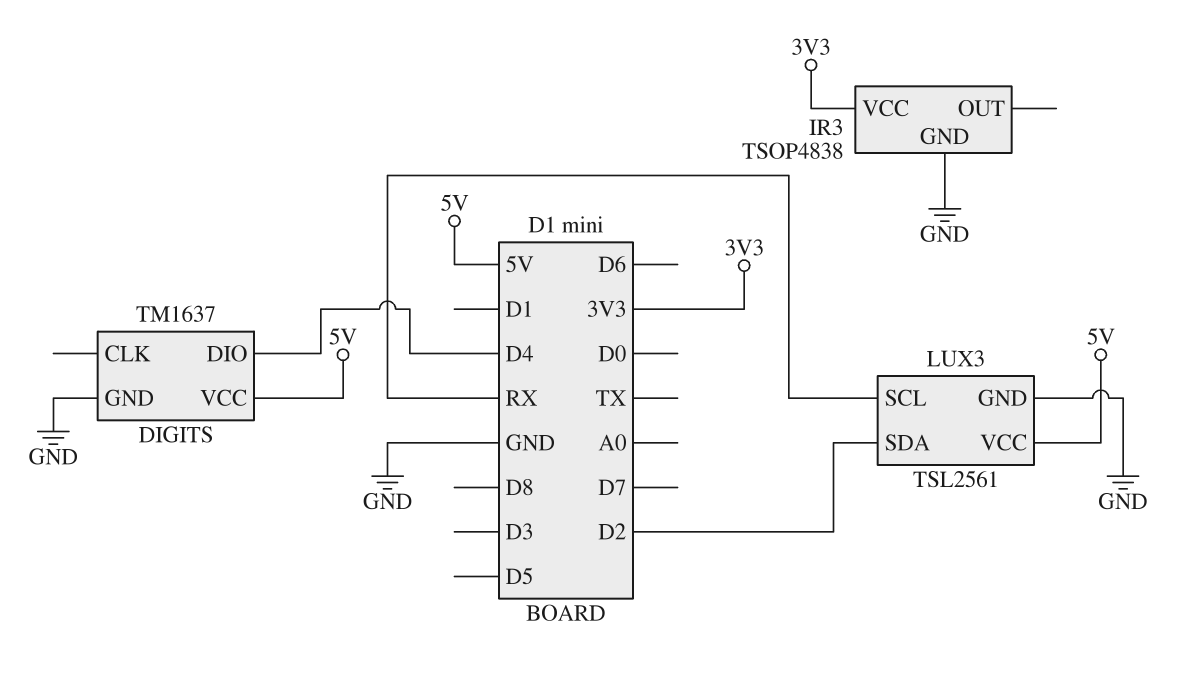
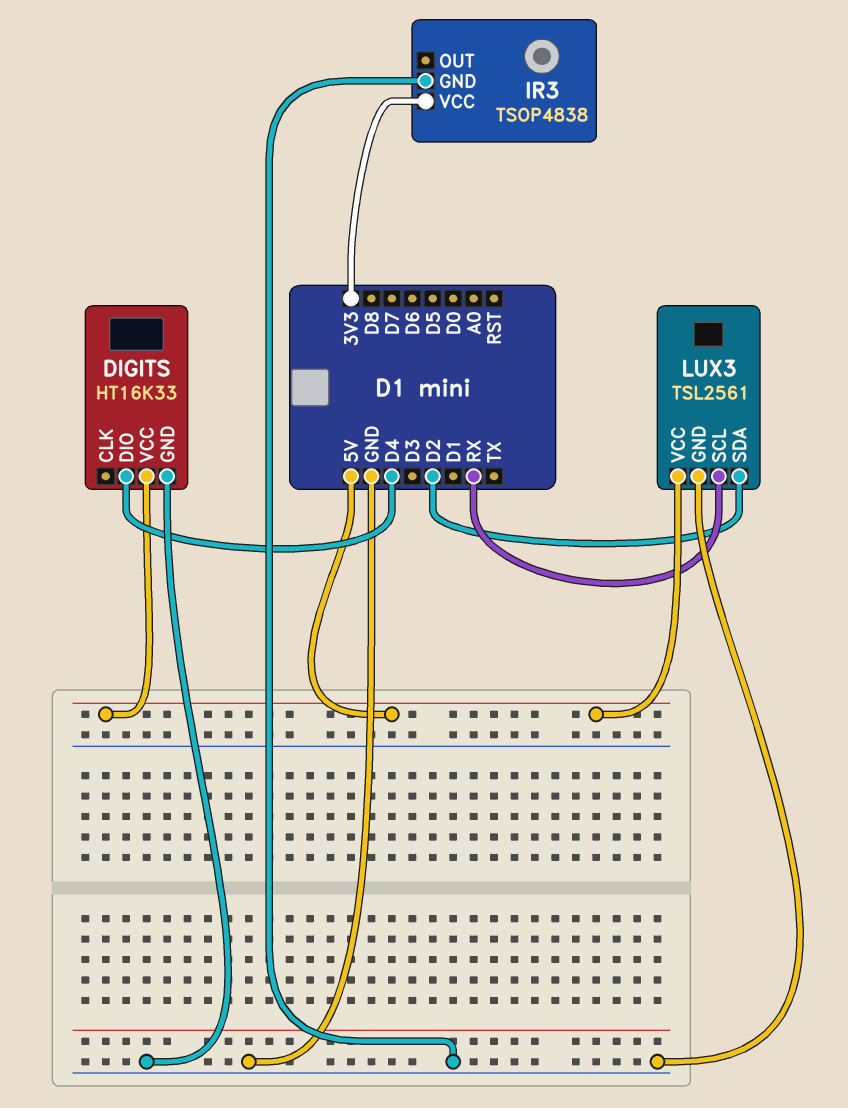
DIGITS: TM1637 -> HT16K33

